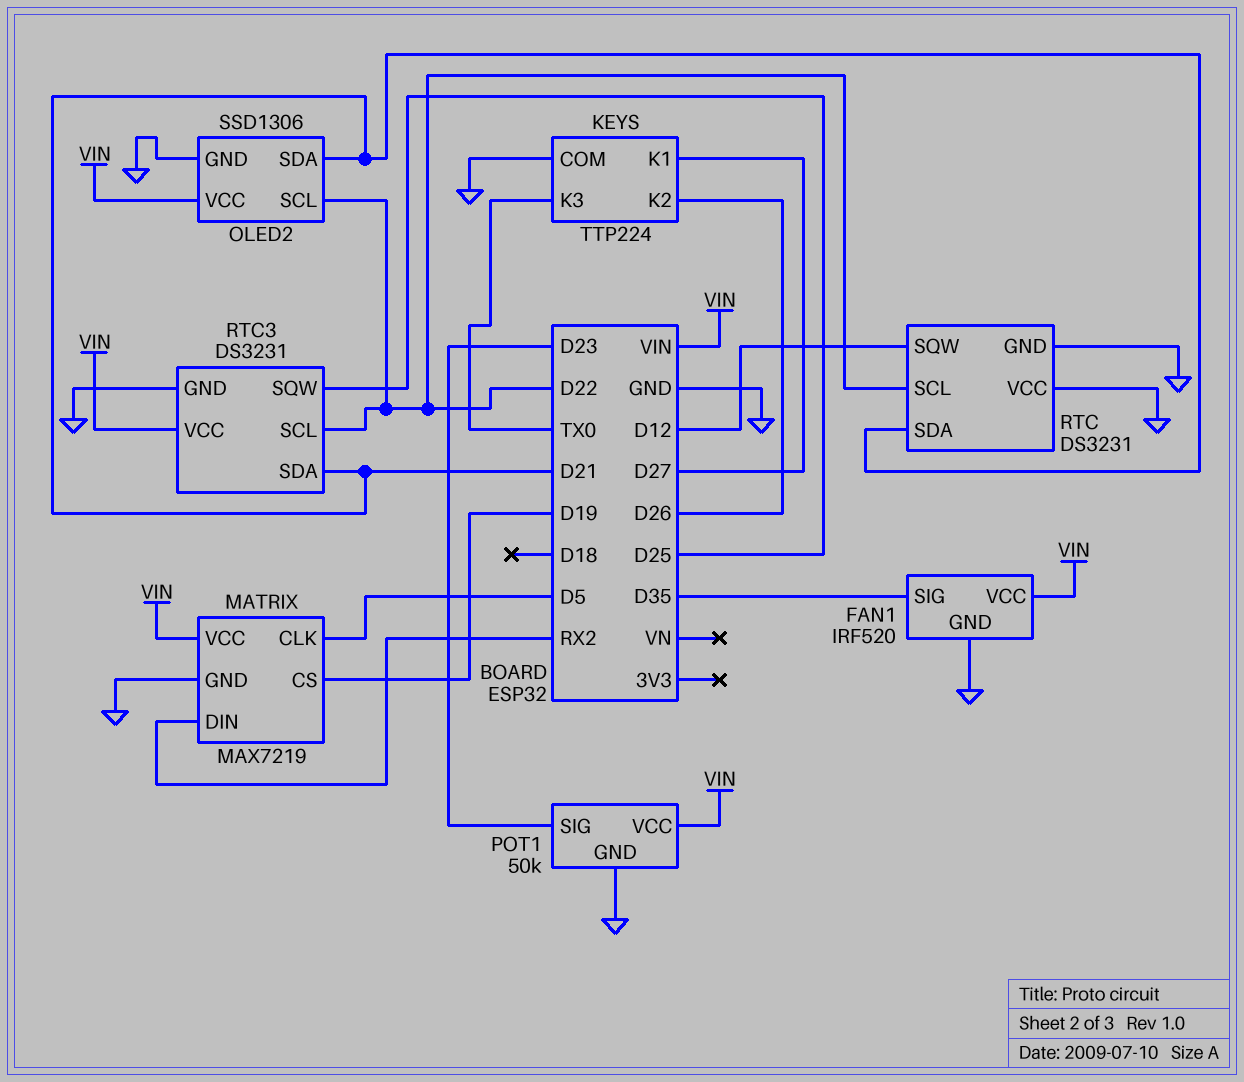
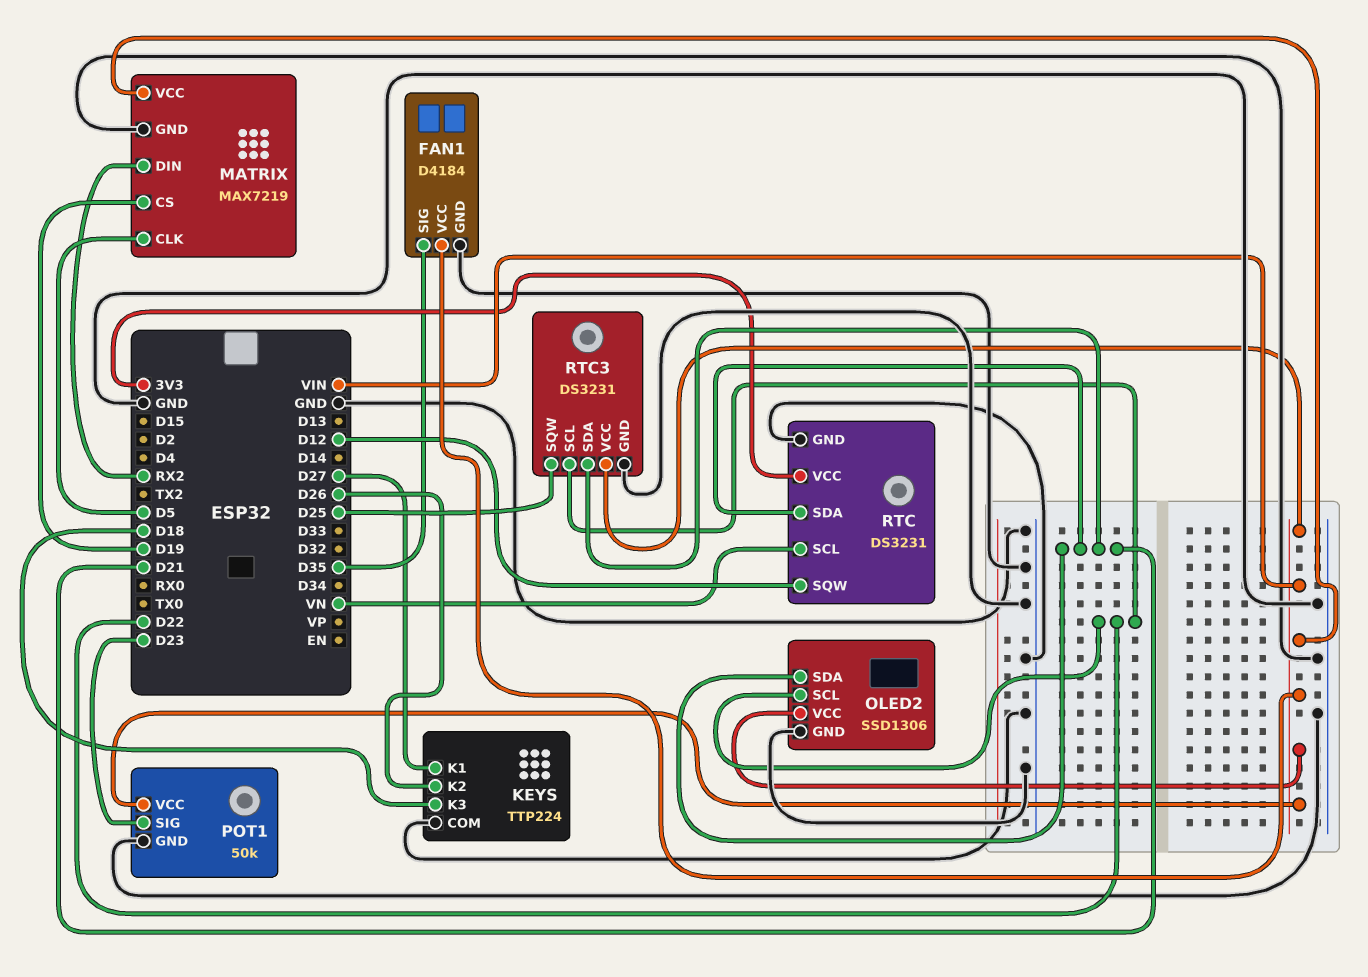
FAN1: IRF520 -> D4184
KEYS pin K3: TX0 -> D18
RTC pin SCL: D22 -> VN
RTC pin VCC: GND -> 3V3

